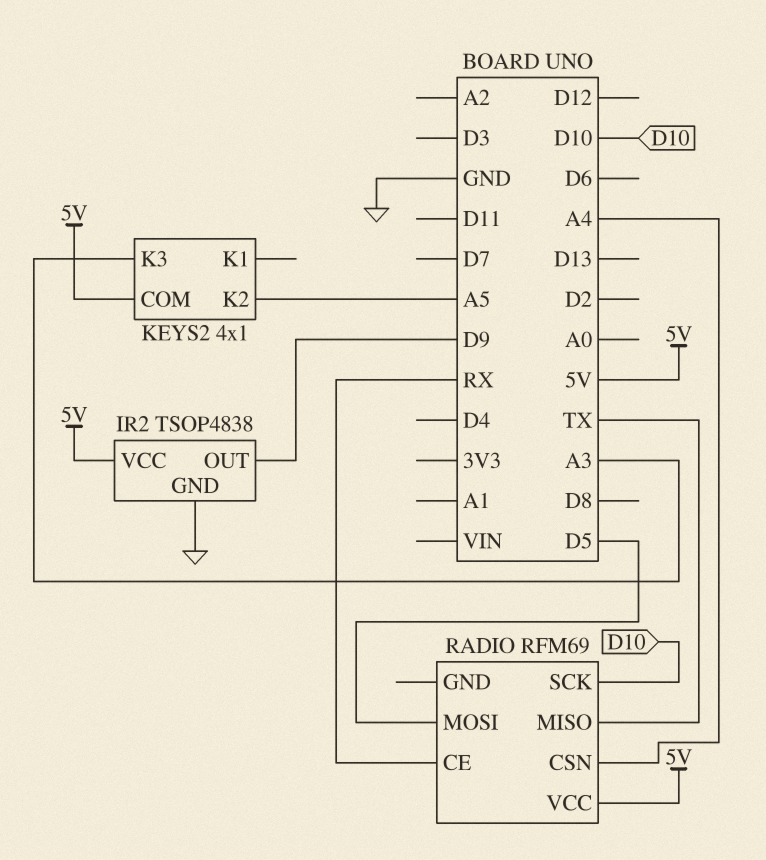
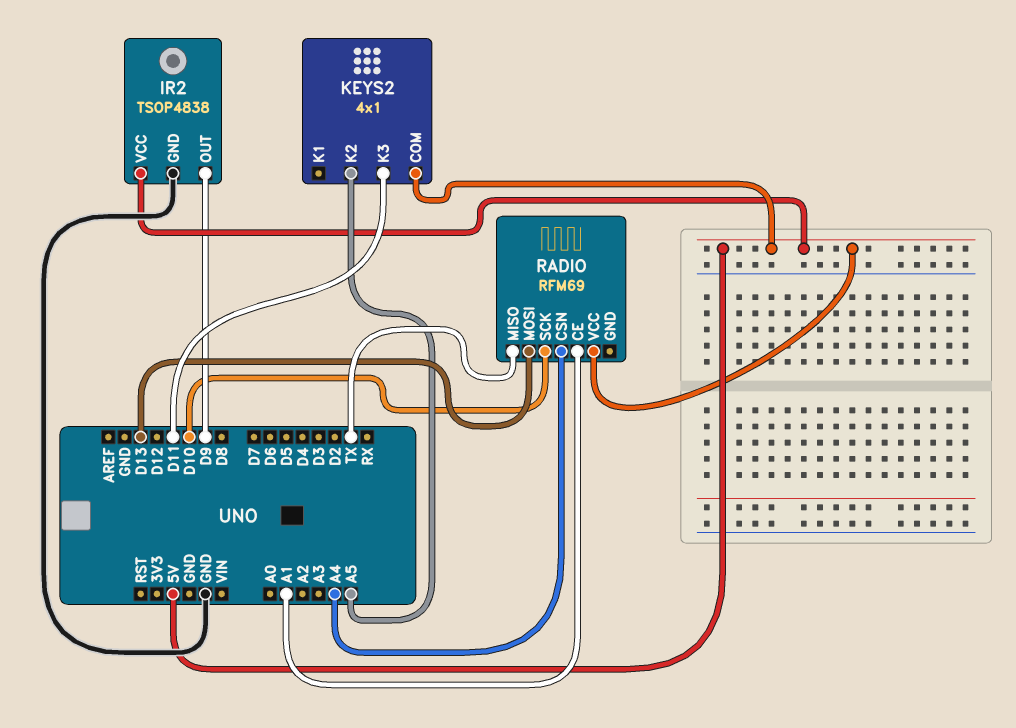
KEYS2 pin K3: A3 -> D11
RADIO pin CE: RX -> A1
RADIO pin MOSI: D5 -> D13

